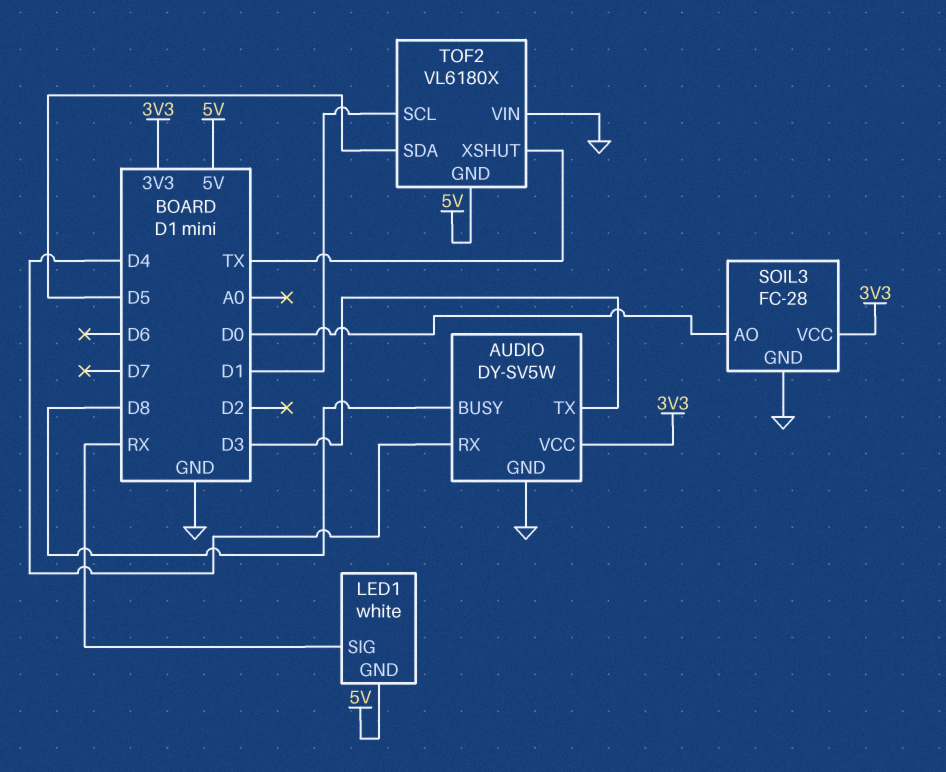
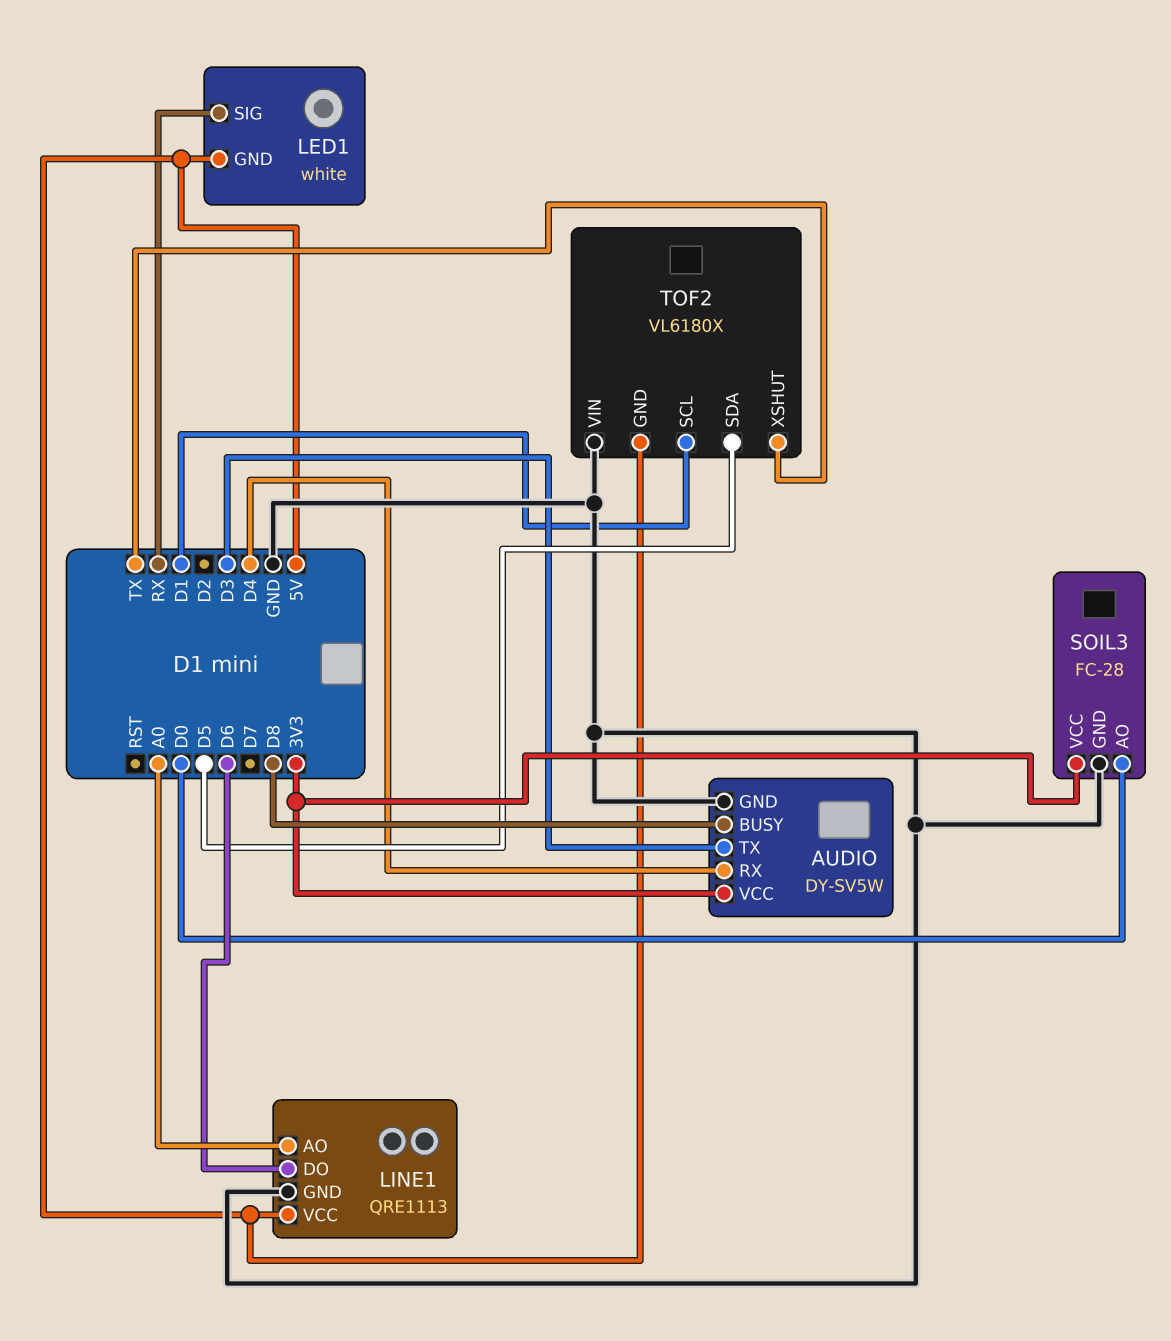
LINE1: none -> QRE1113
LINE1 pin AO: none -> A0
LINE1 pin DO: none -> D6
LINE1 pin GND: none -> GND
LINE1 pin VCC: none -> 5V

